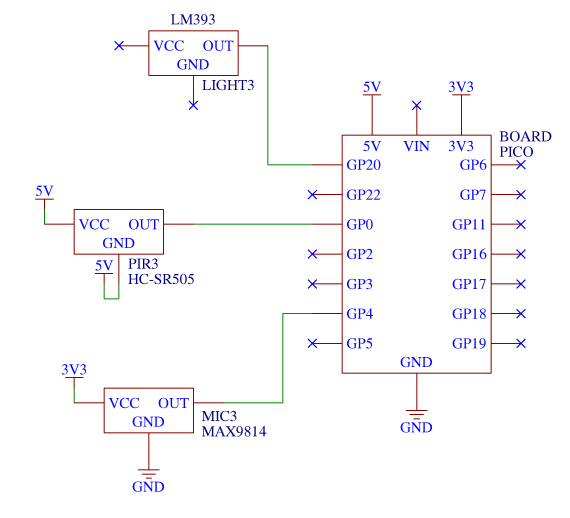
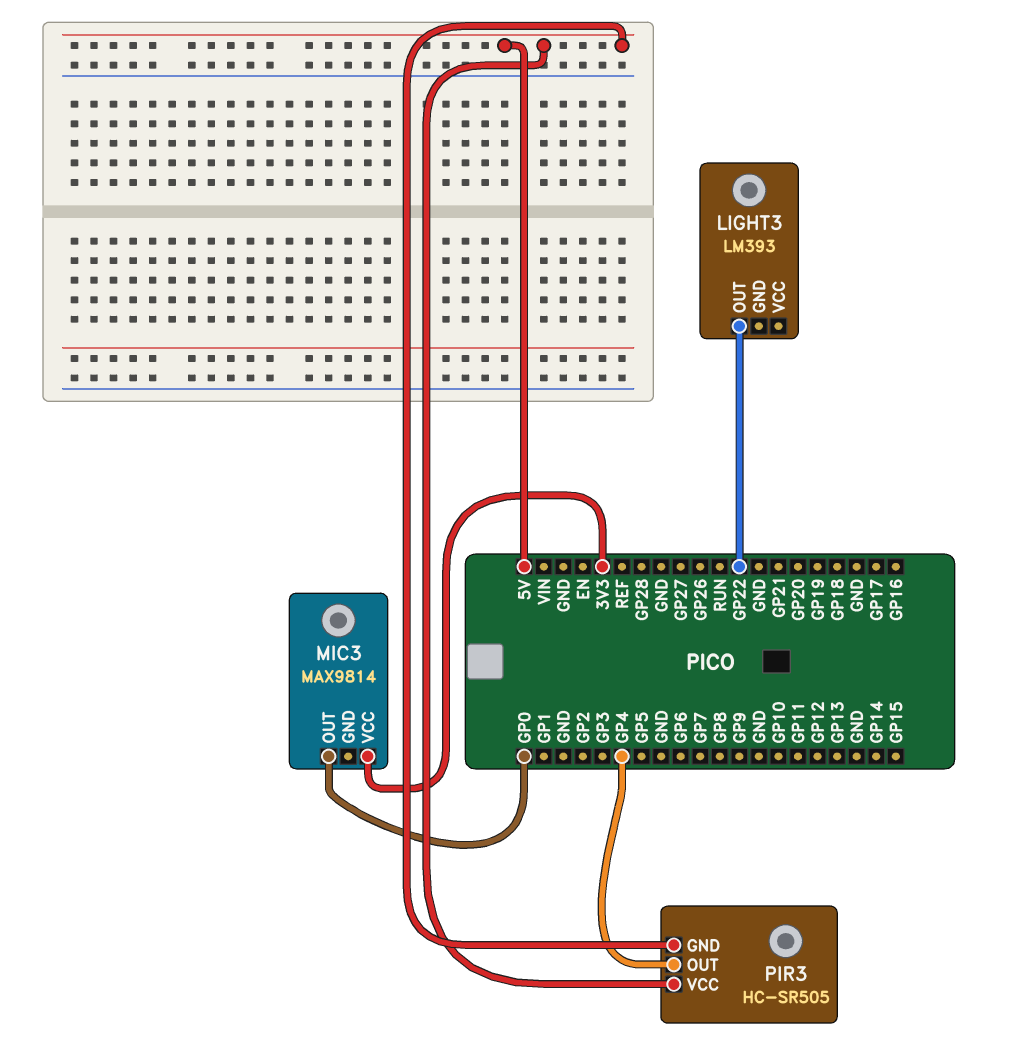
LIGHT3 pin OUT: GP20 -> GP22
MIC3 pin GND: GND -> none
MIC3 pin OUT: GP4 -> GP0
PIR3 pin OUT: GP0 -> GP4

